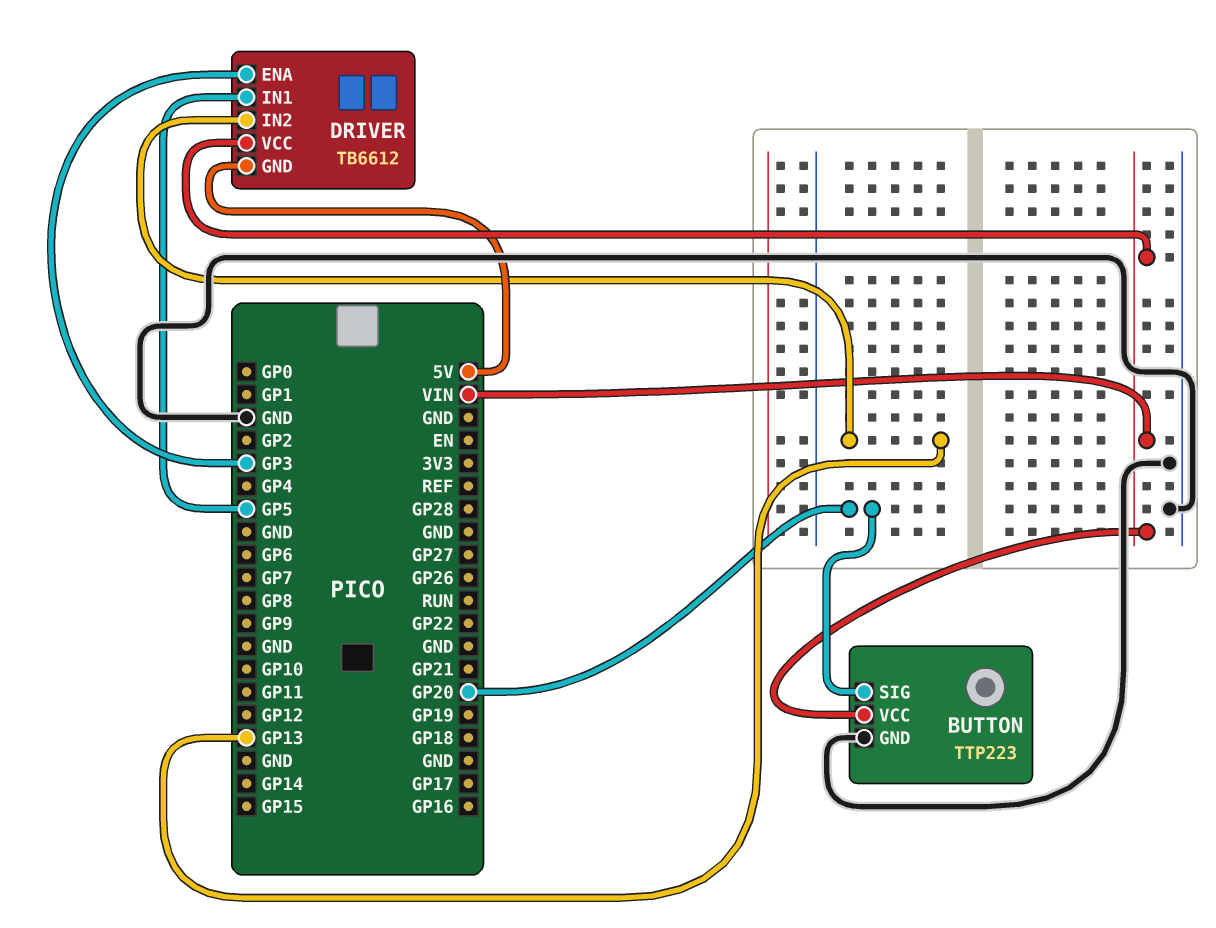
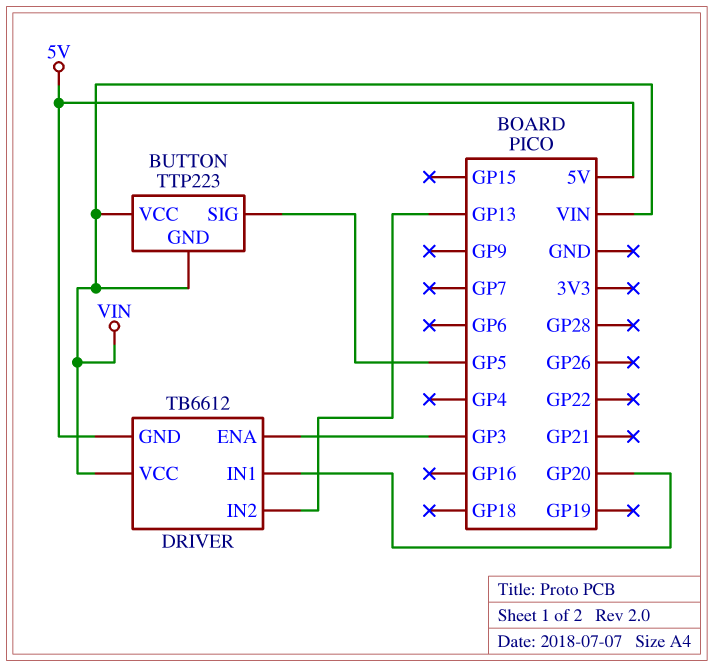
BUTTON pin GND: GND -> VIN
BUTTON pin SIG: GP20 -> GP5
DRIVER pin IN1: GP5 -> GP20

